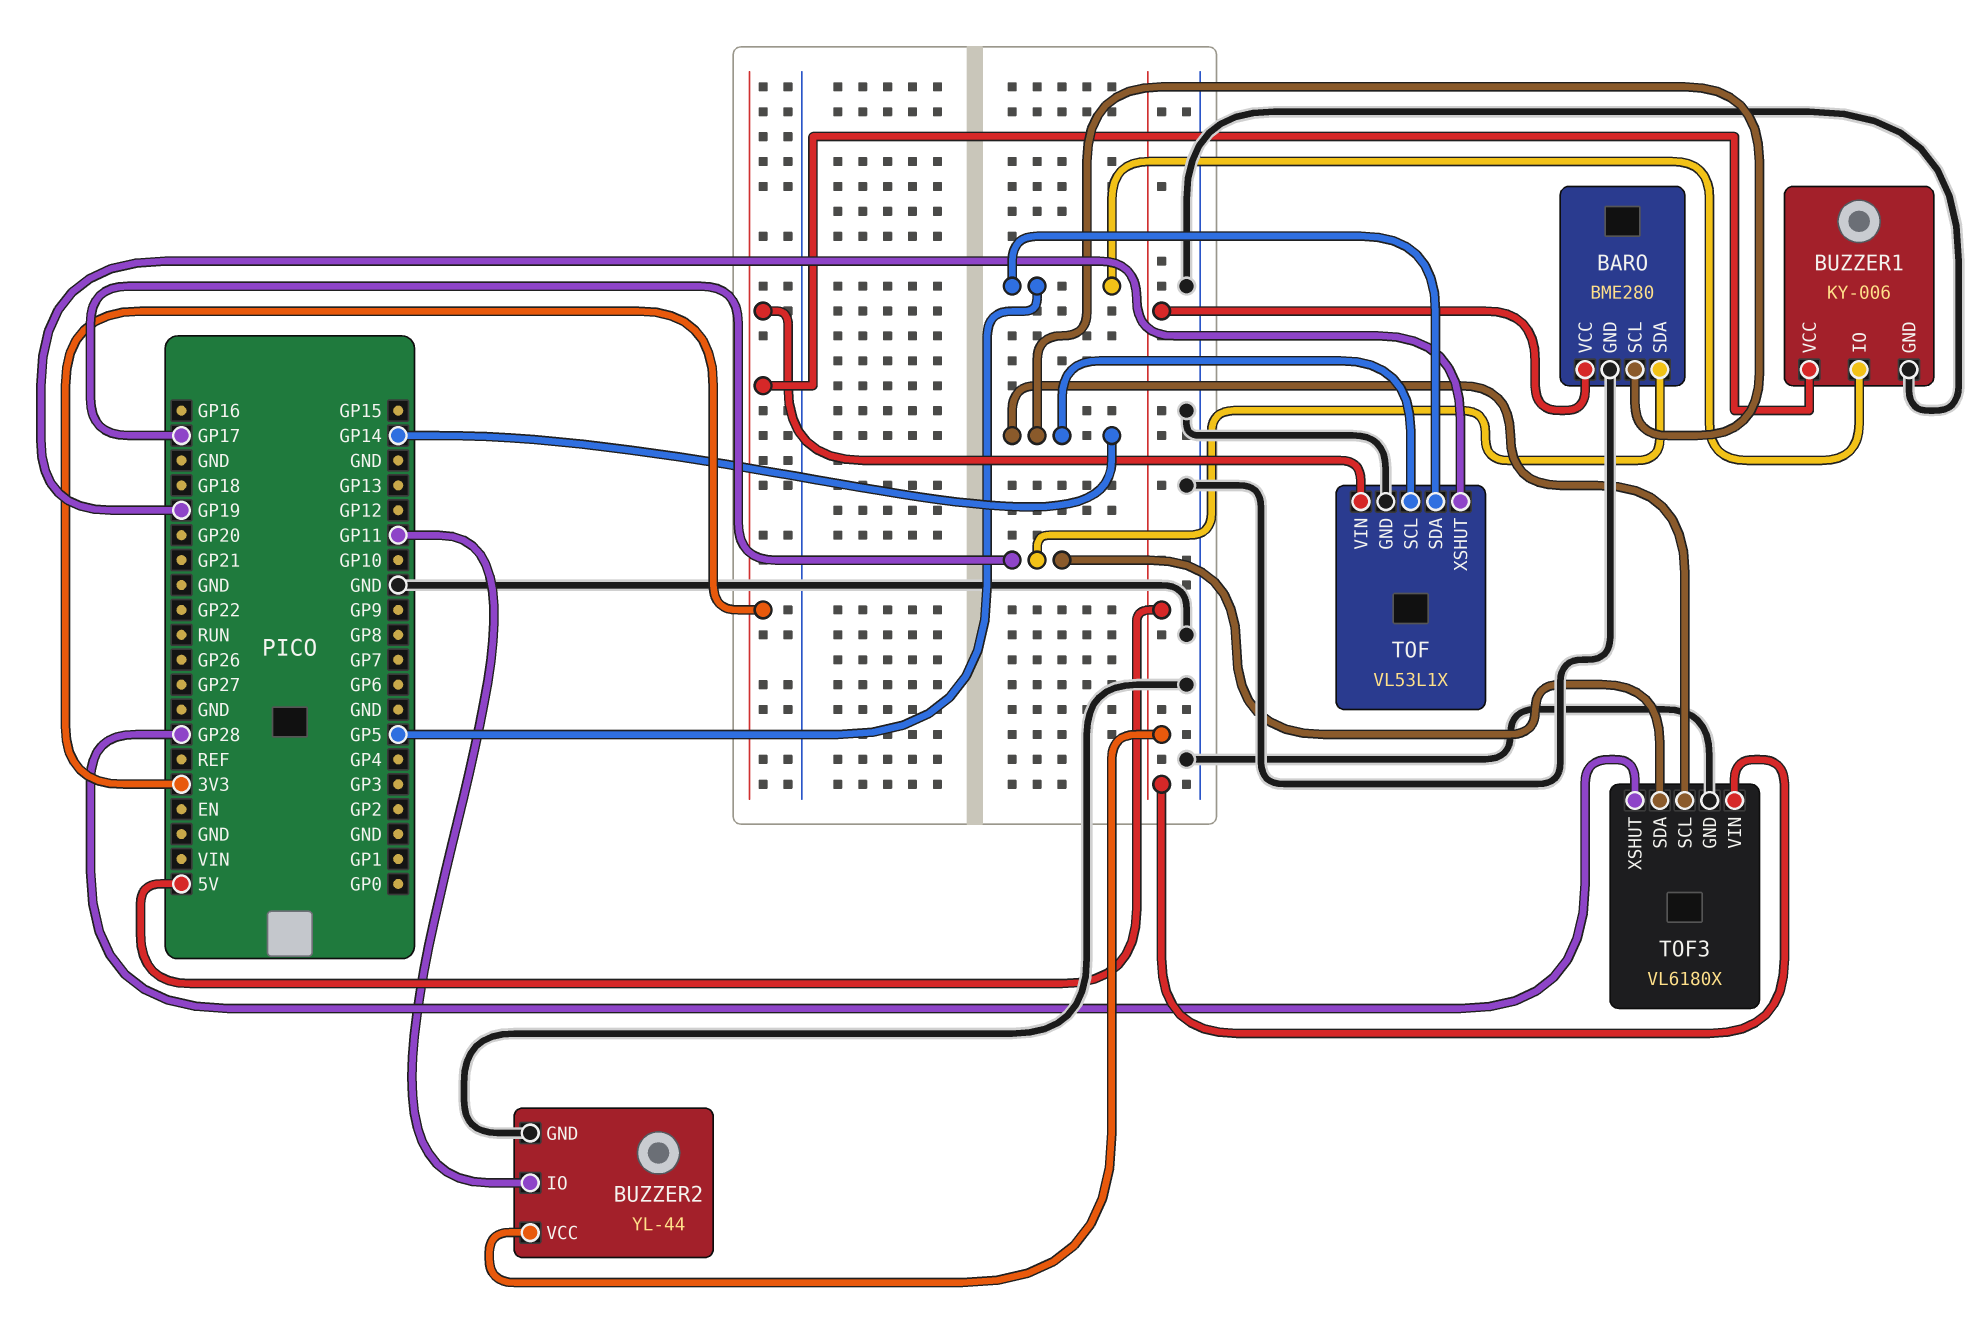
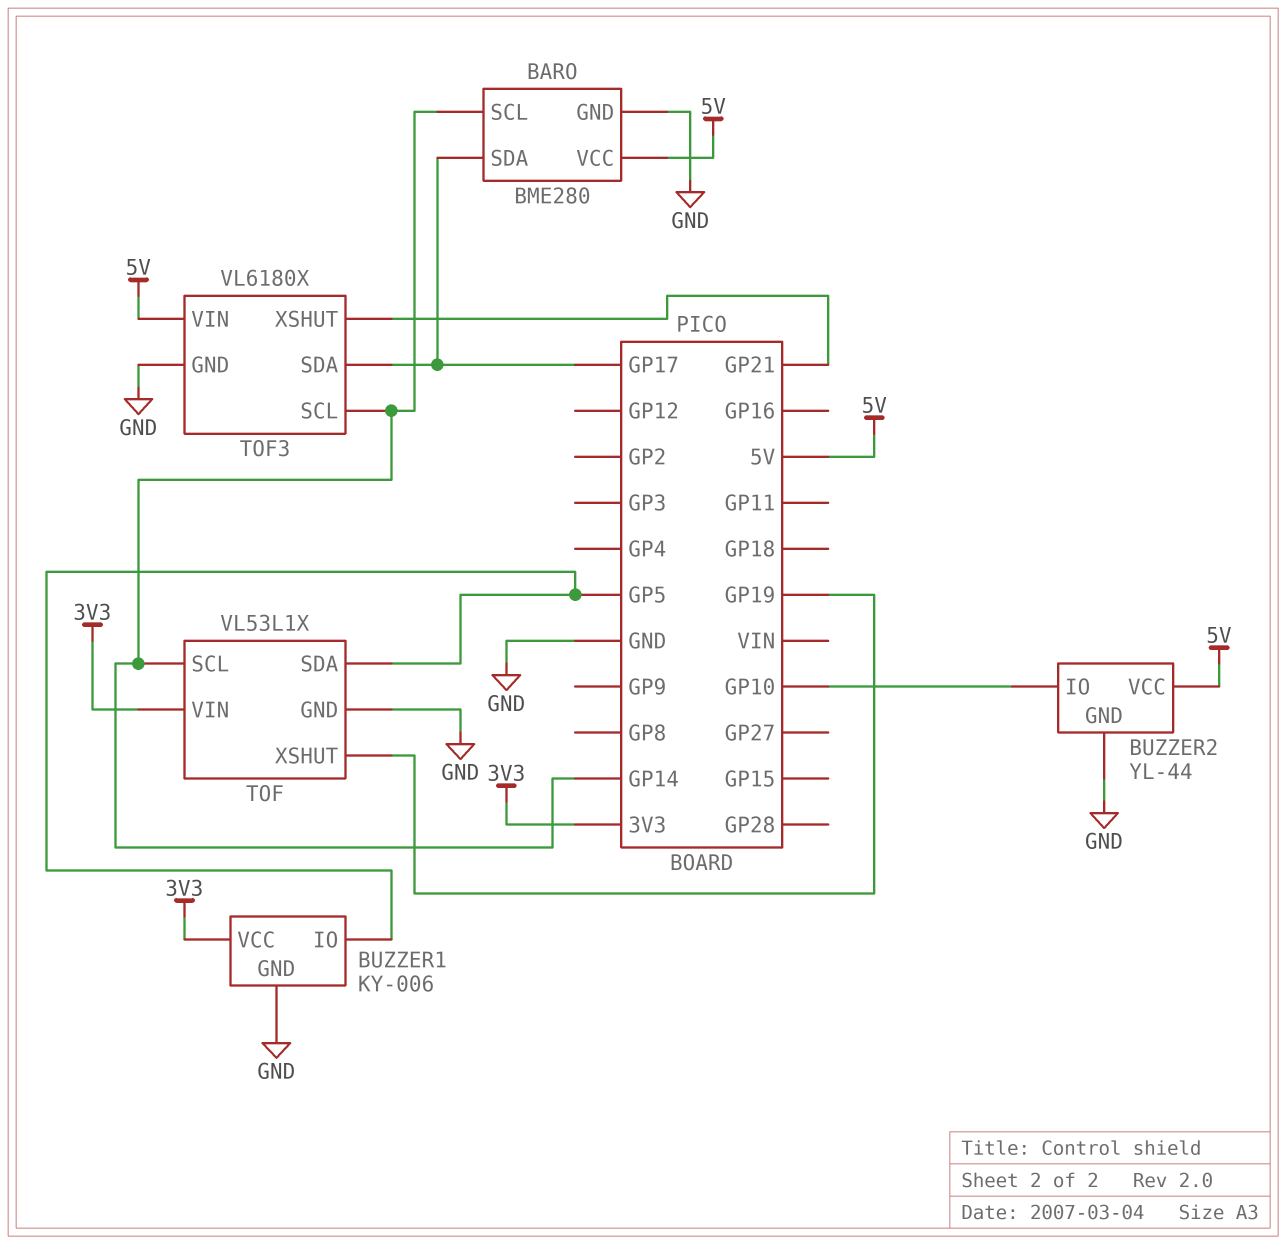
BUZZER2 pin IO: GP11 -> GP10
TOF3 pin XSHUT: GP28 -> GP21

